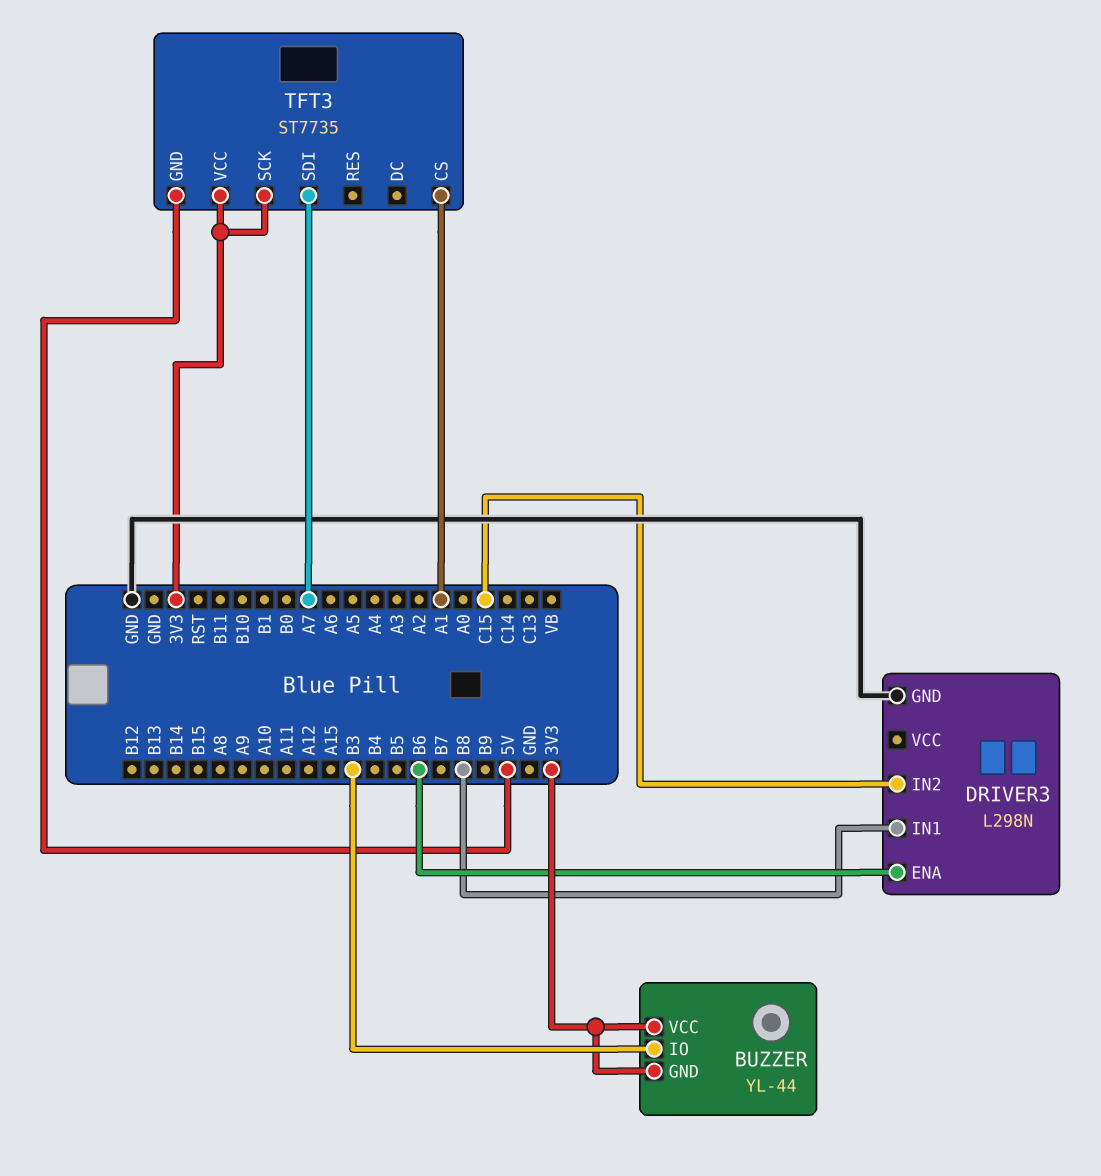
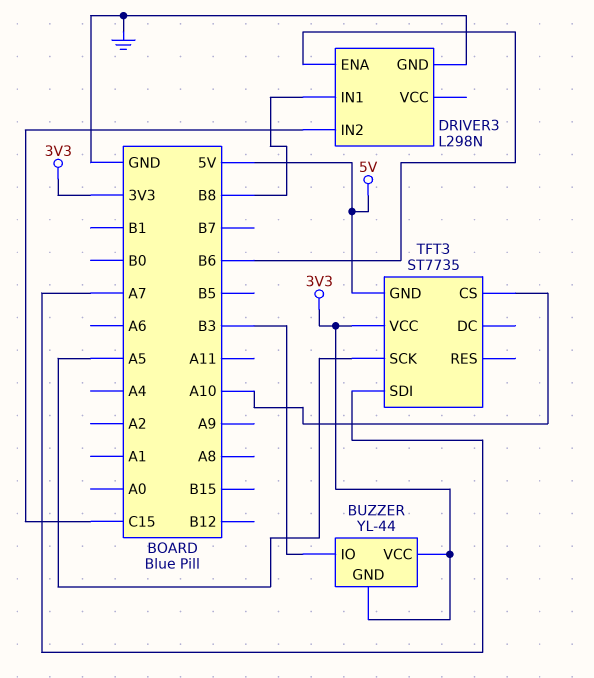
TFT3 pin CS: A1 -> A10
TFT3 pin SCK: 3V3 -> A5

